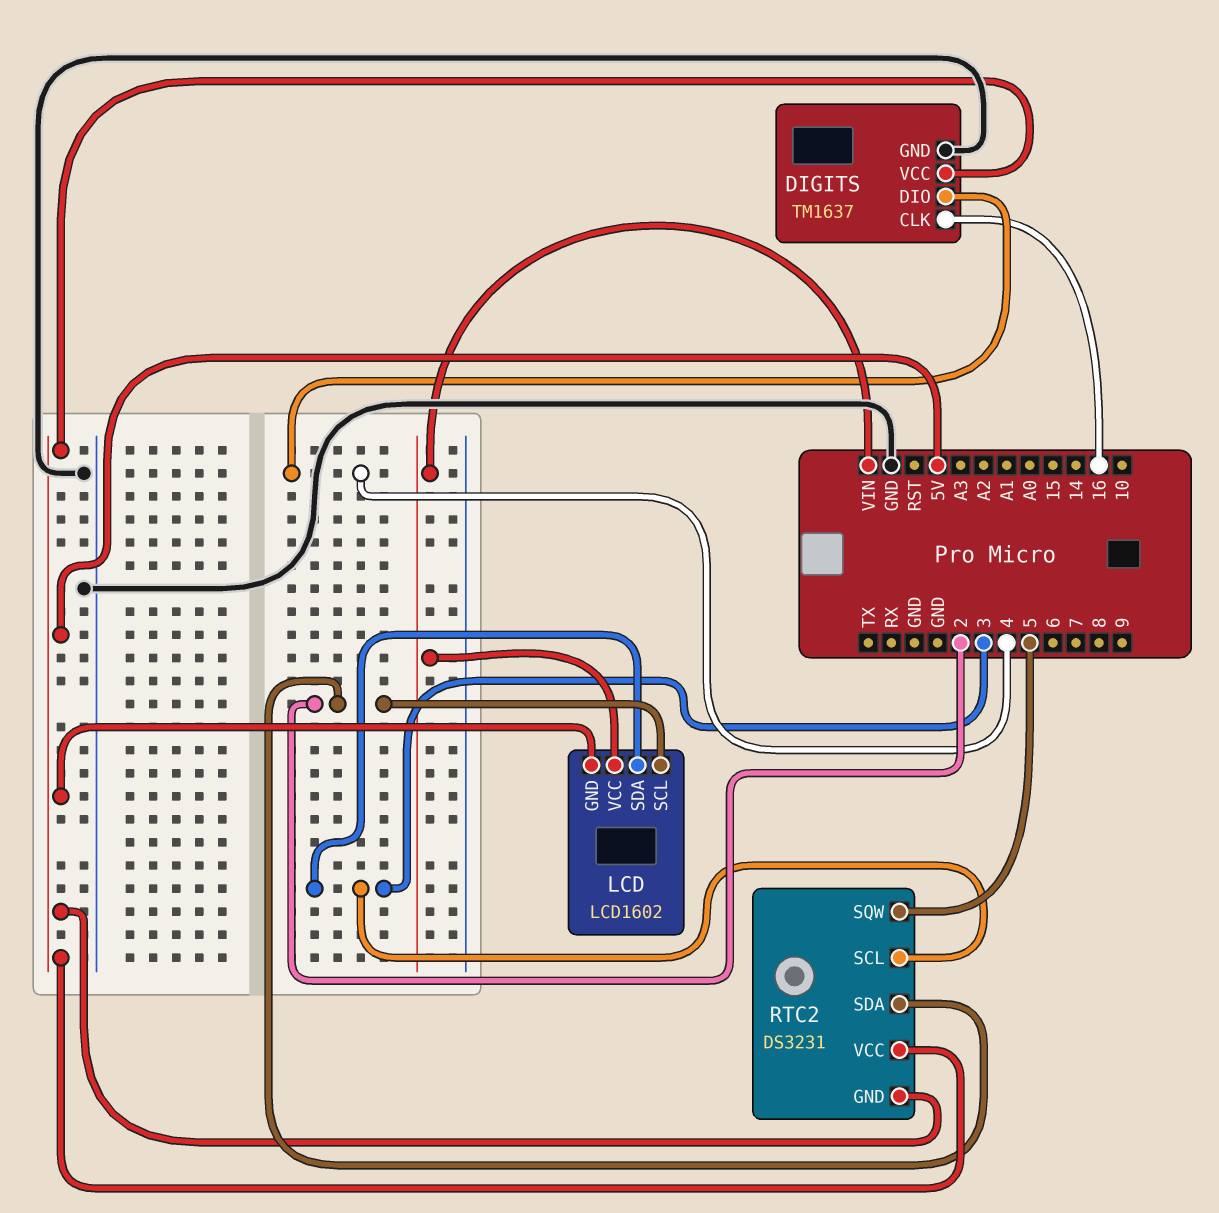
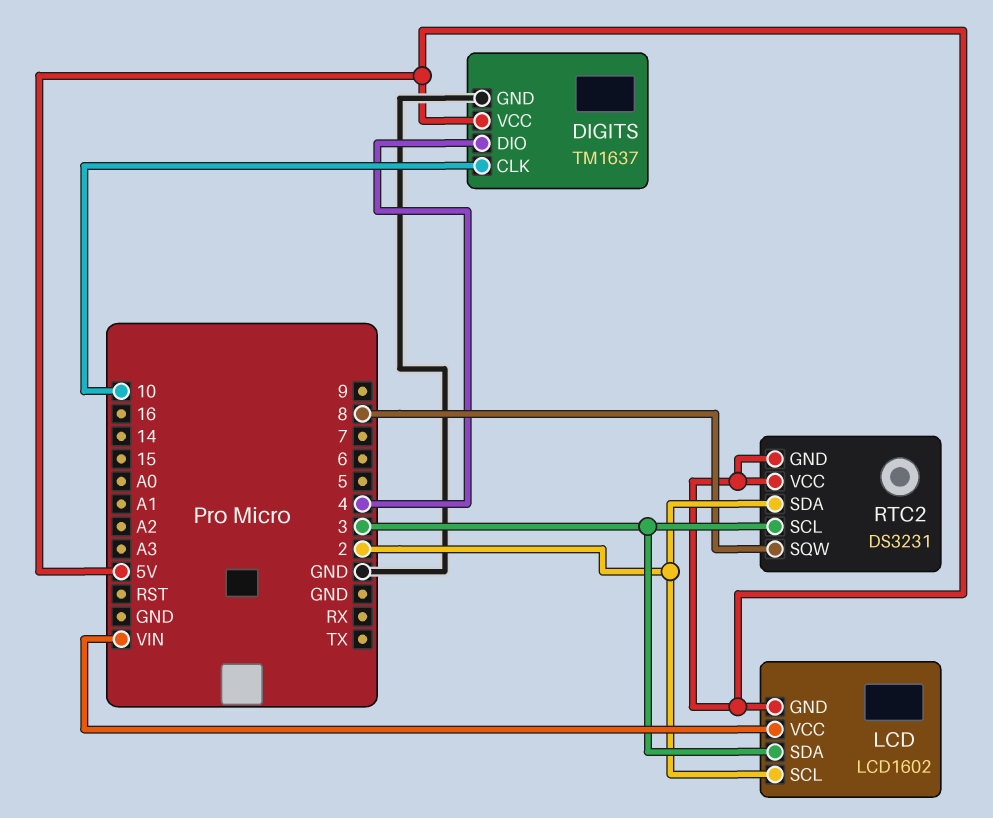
DIGITS pin CLK: 16 -> 10
RTC2 pin SQW: 5 -> 8

